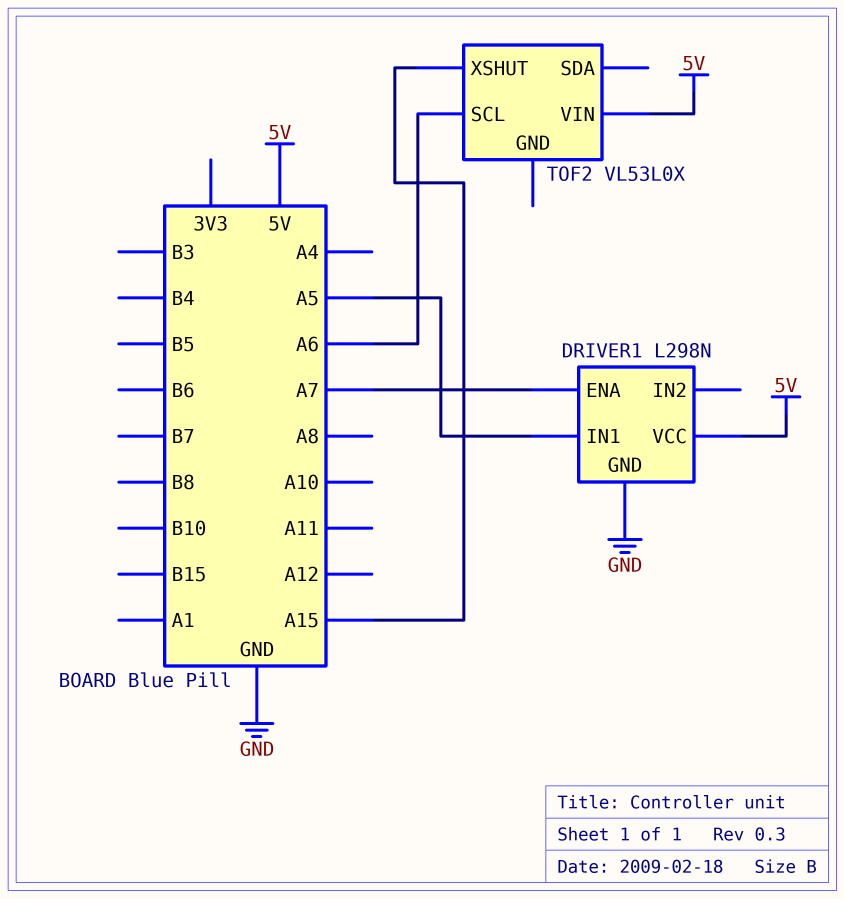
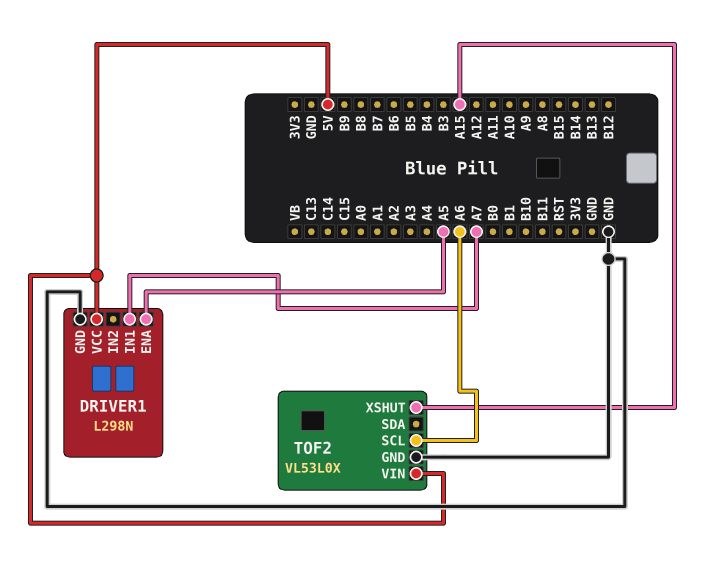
DRIVER1 pin ENA: A7 -> A5
DRIVER1 pin IN1: A5 -> A7
TOF2 pin GND: none -> GND

